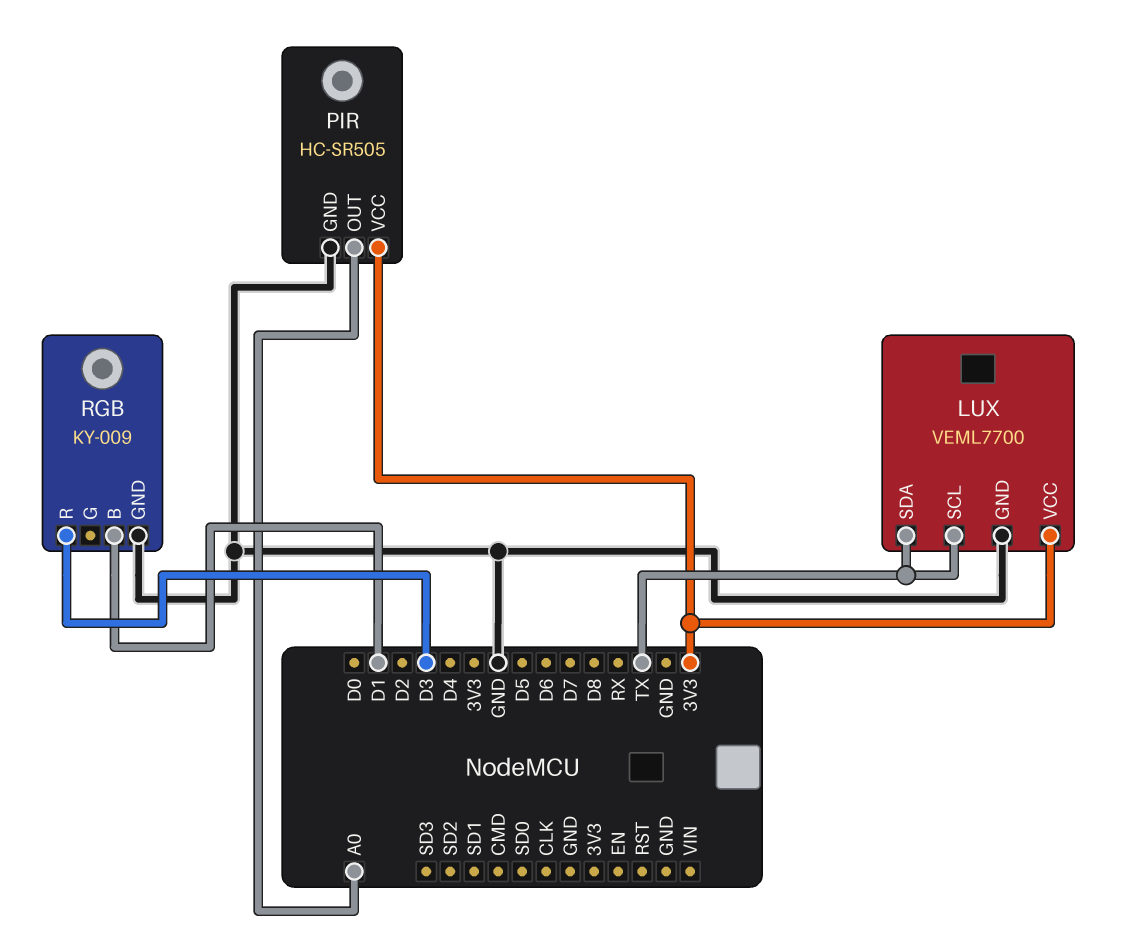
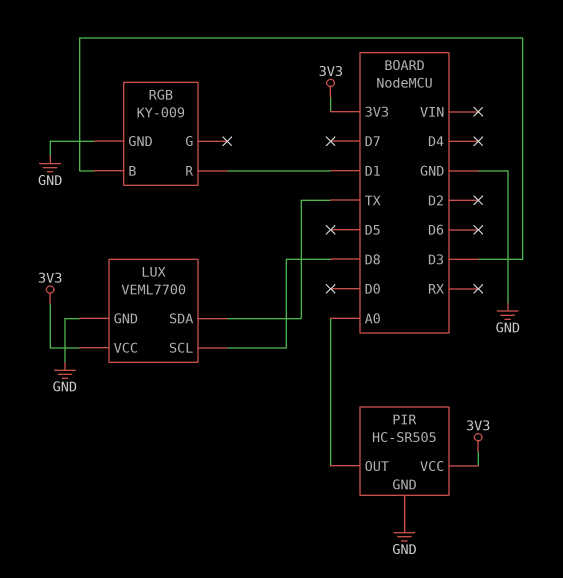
LUX pin SCL: TX -> D8
RGB pin B: D1 -> D3
RGB pin R: D3 -> D1

